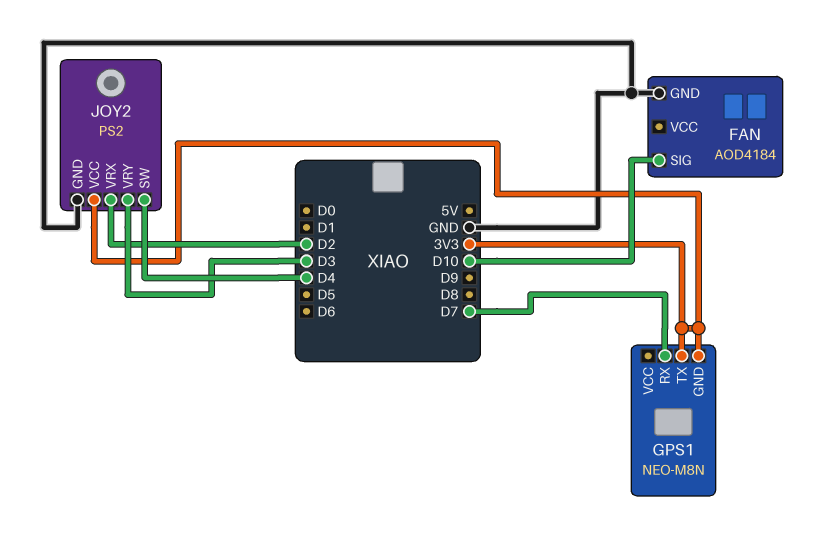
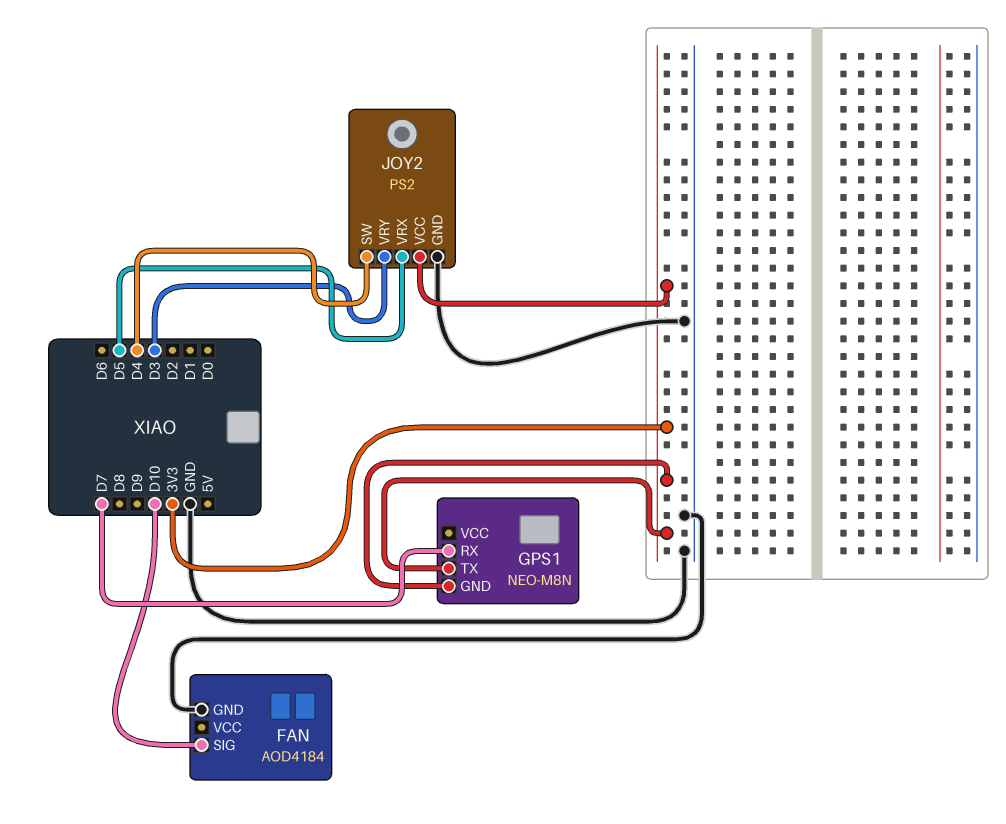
JOY2 pin VRX: D2 -> D5

